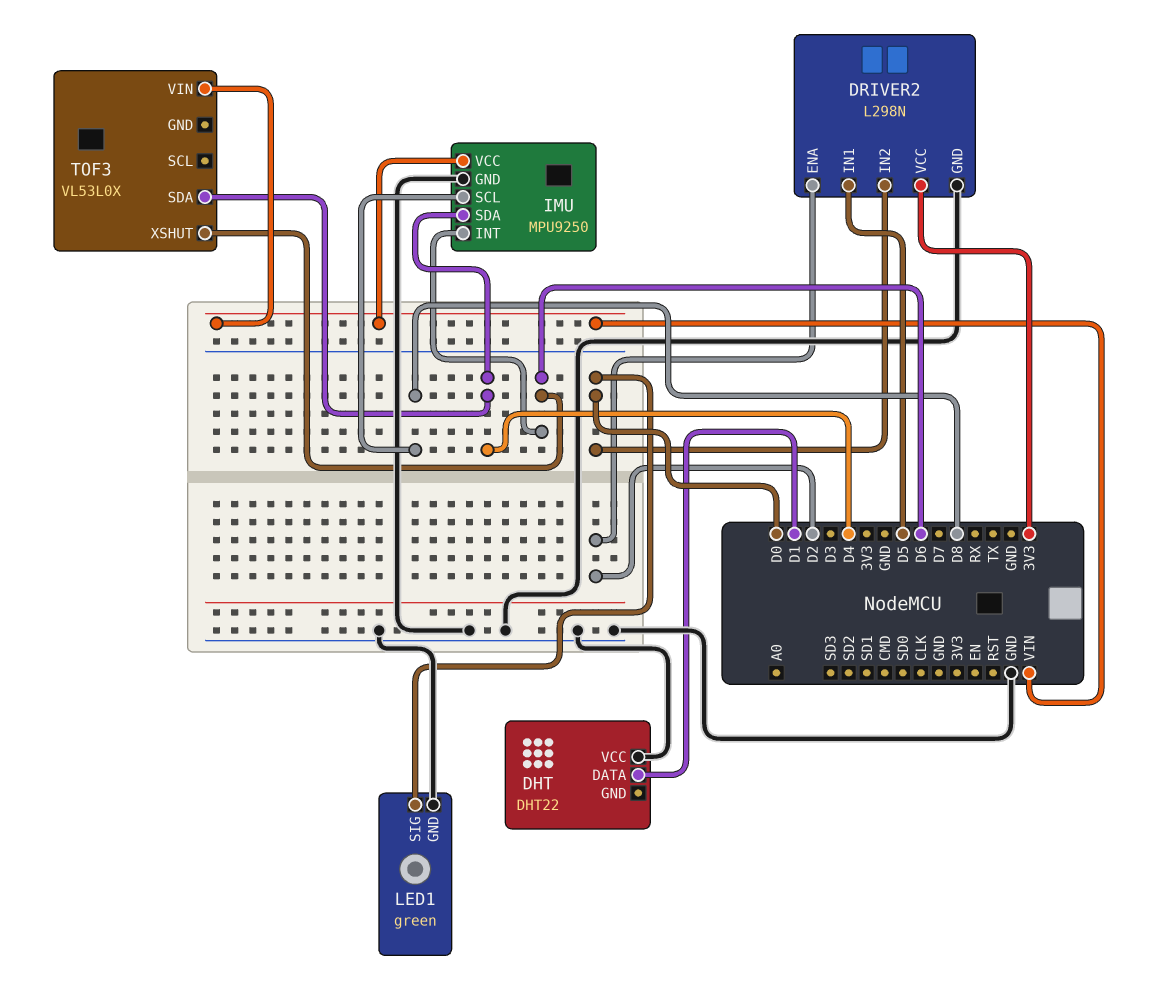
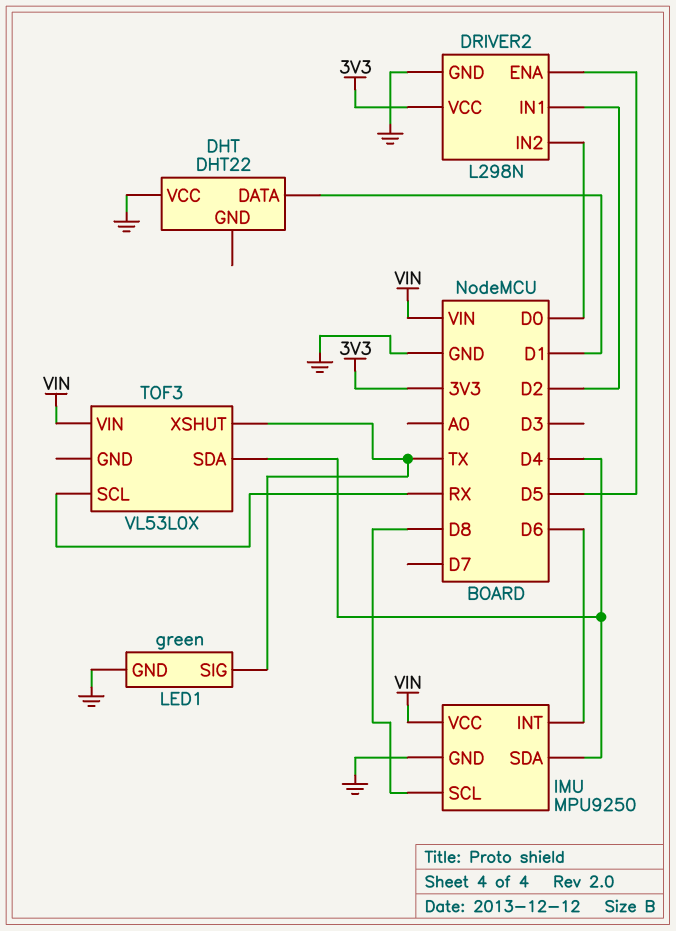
DRIVER2 pin ENA: D2 -> D5
DRIVER2 pin IN1: D5 -> D2
LED1 pin SIG: D0 -> TX
TOF3 pin SCL: none -> RX
TOF3 pin XSHUT: D6 -> TX

